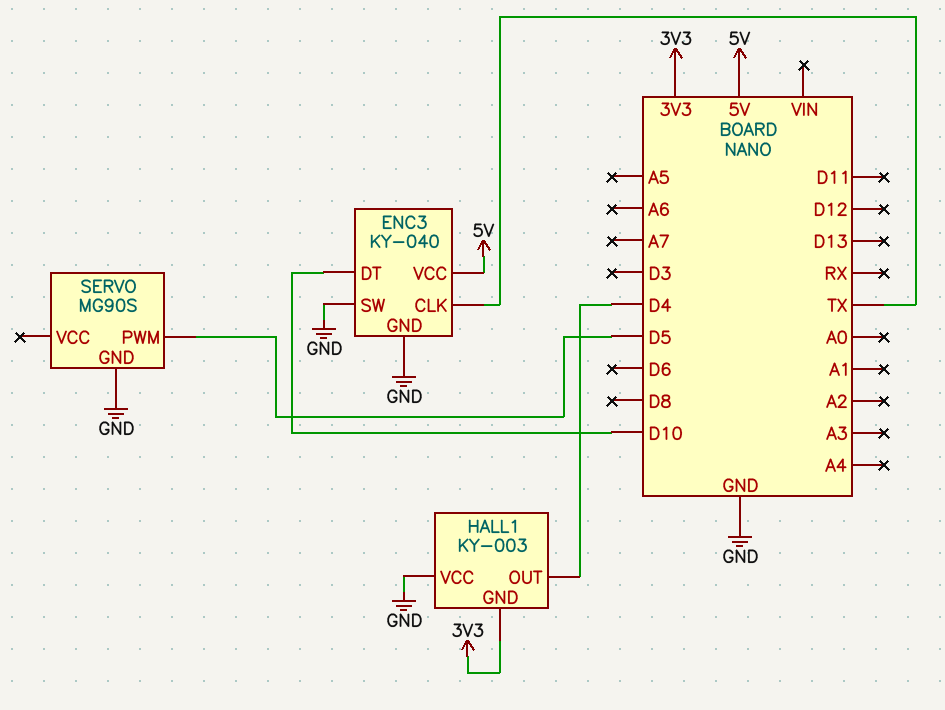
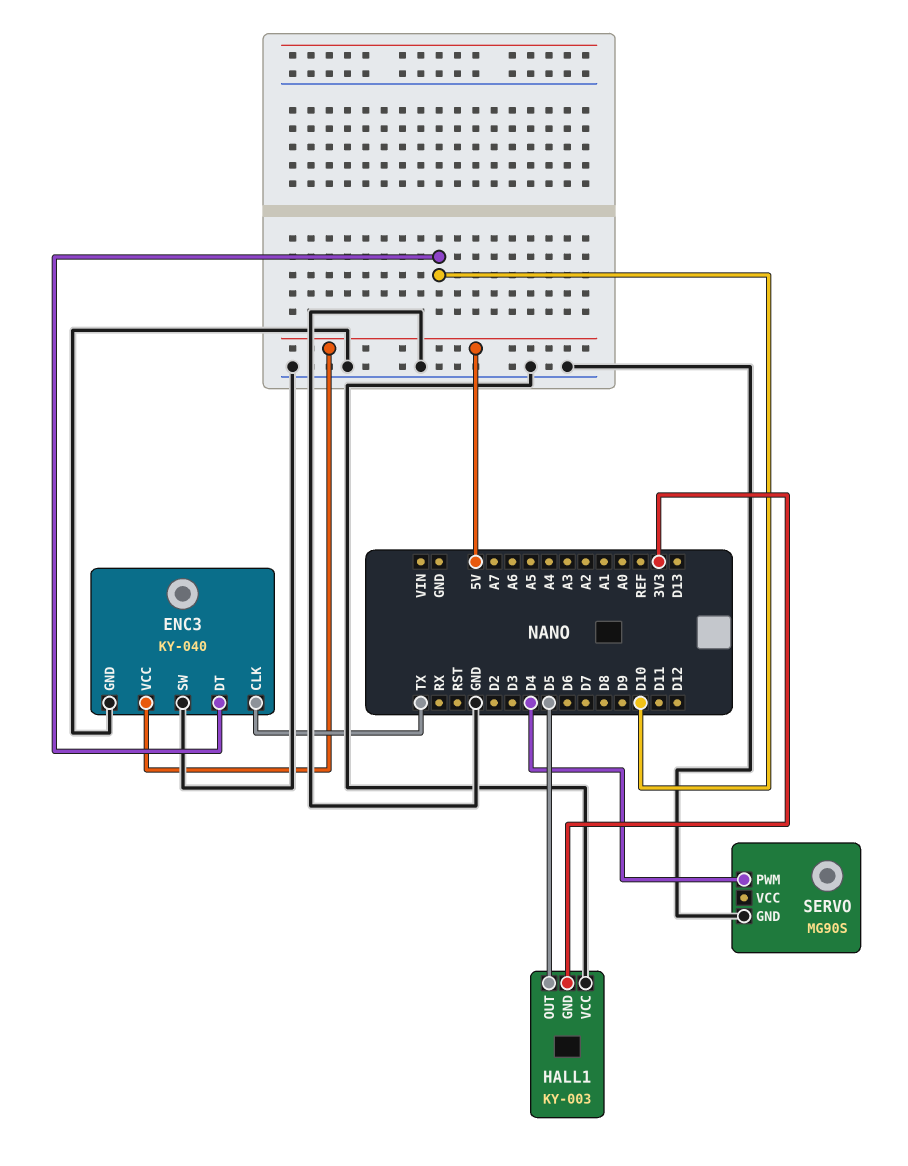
HALL1 pin OUT: D4 -> D5
SERVO pin PWM: D5 -> D4

